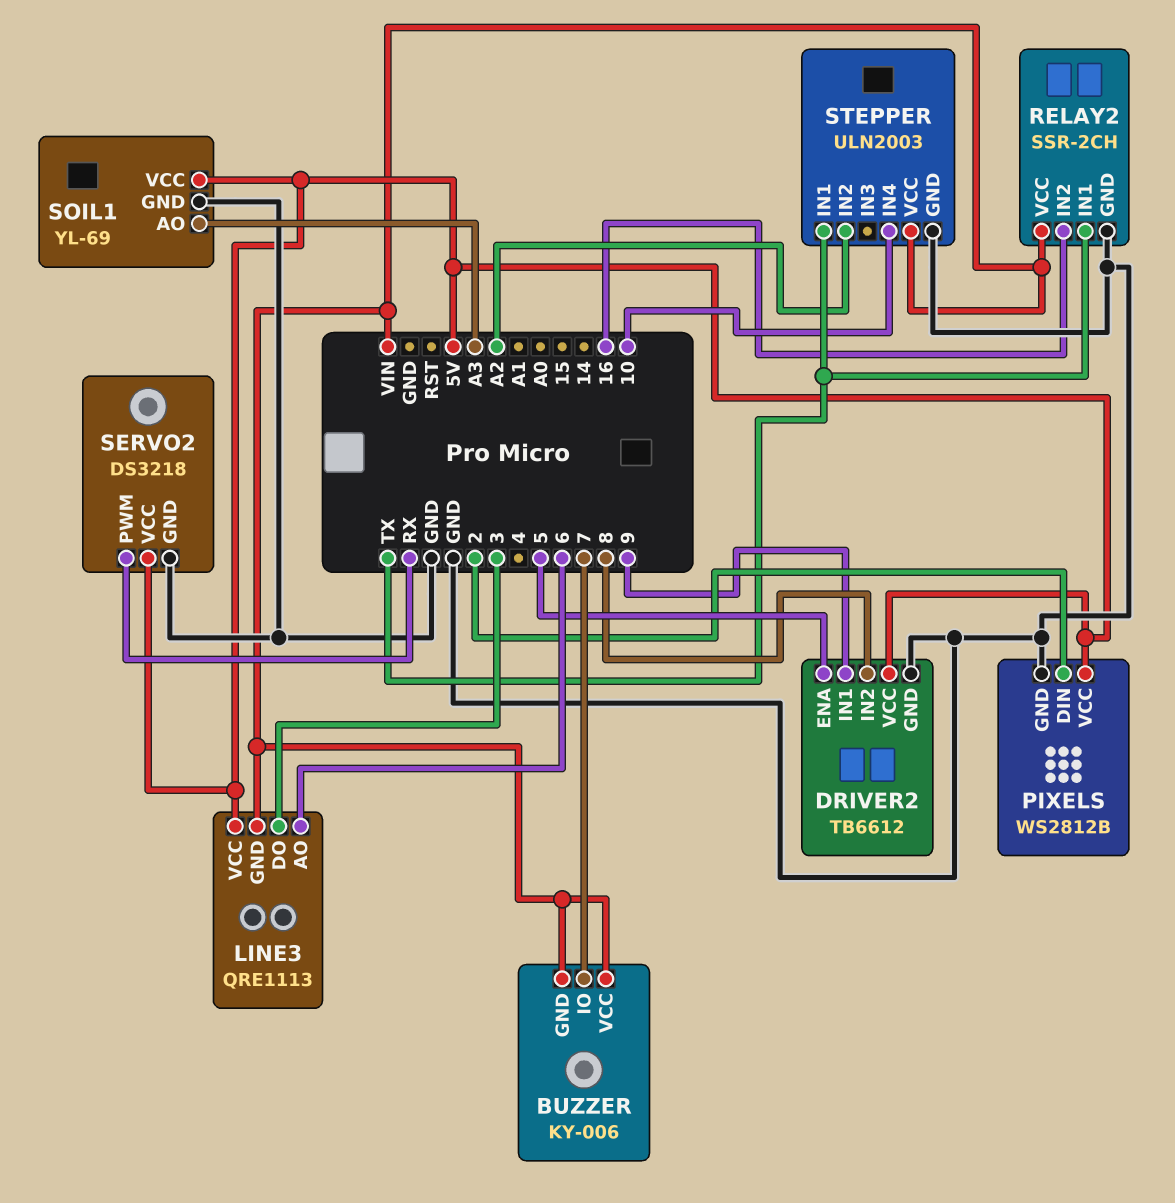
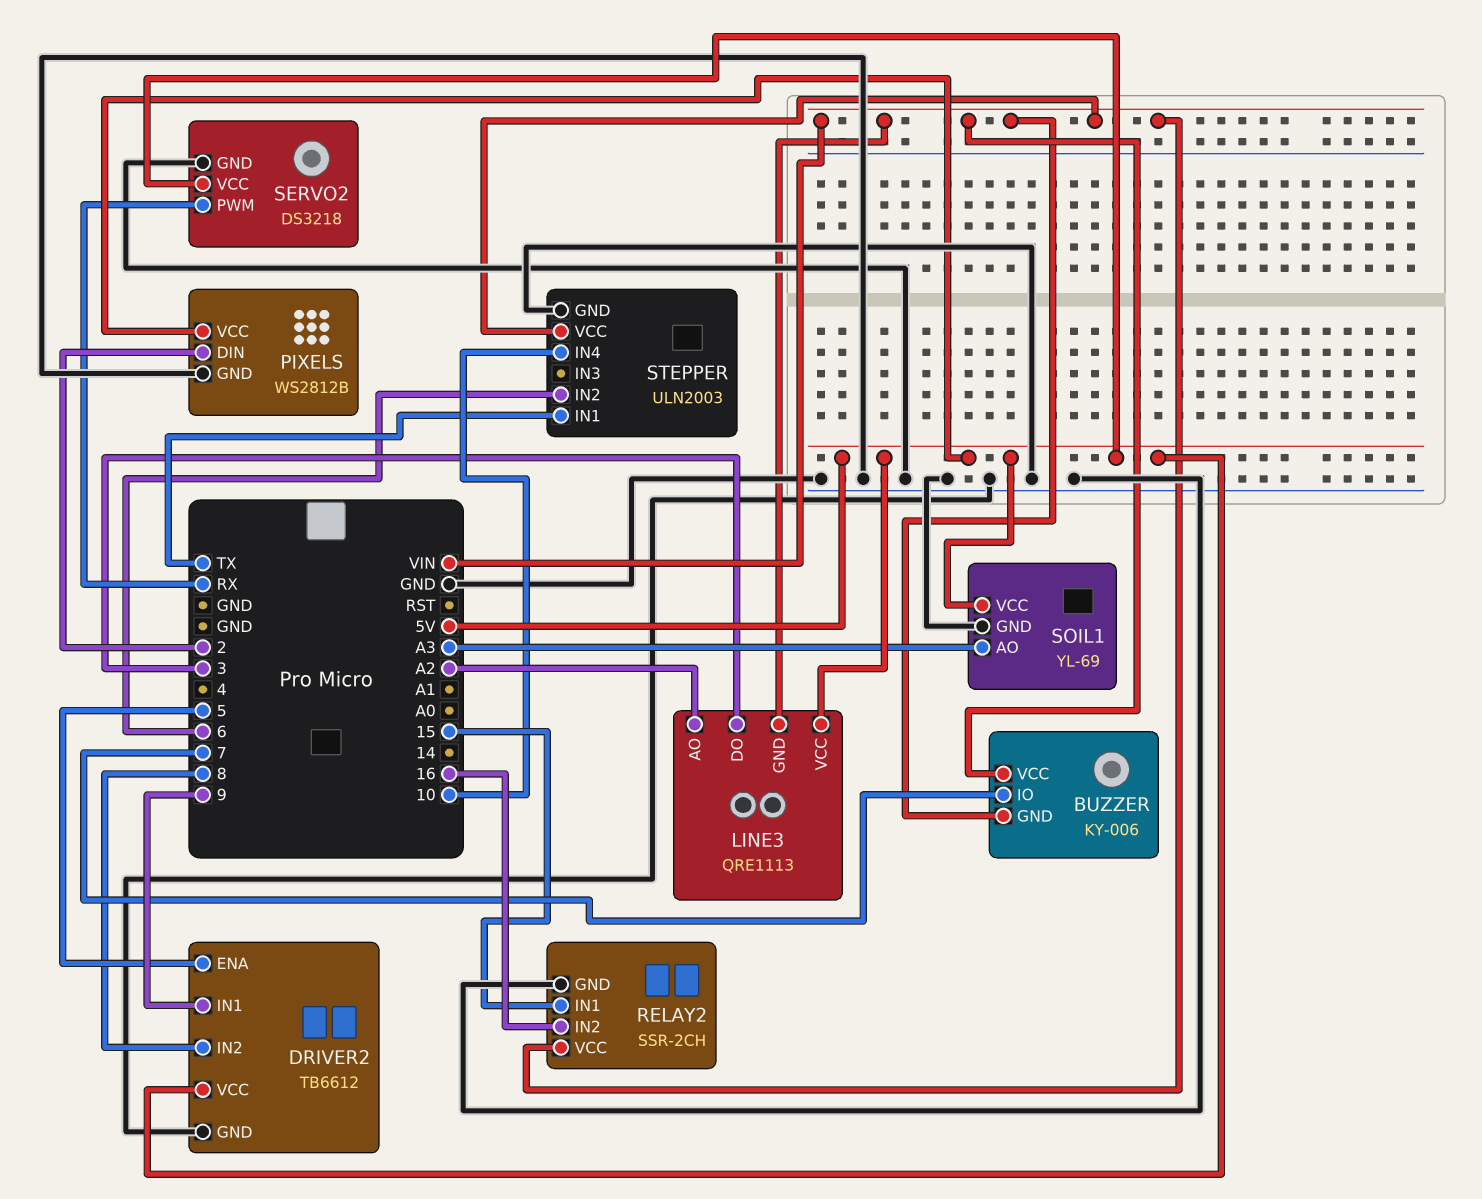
LINE3 pin AO: 6 -> A2
RELAY2 pin IN1: TX -> 15
STEPPER pin IN2: A2 -> 6

